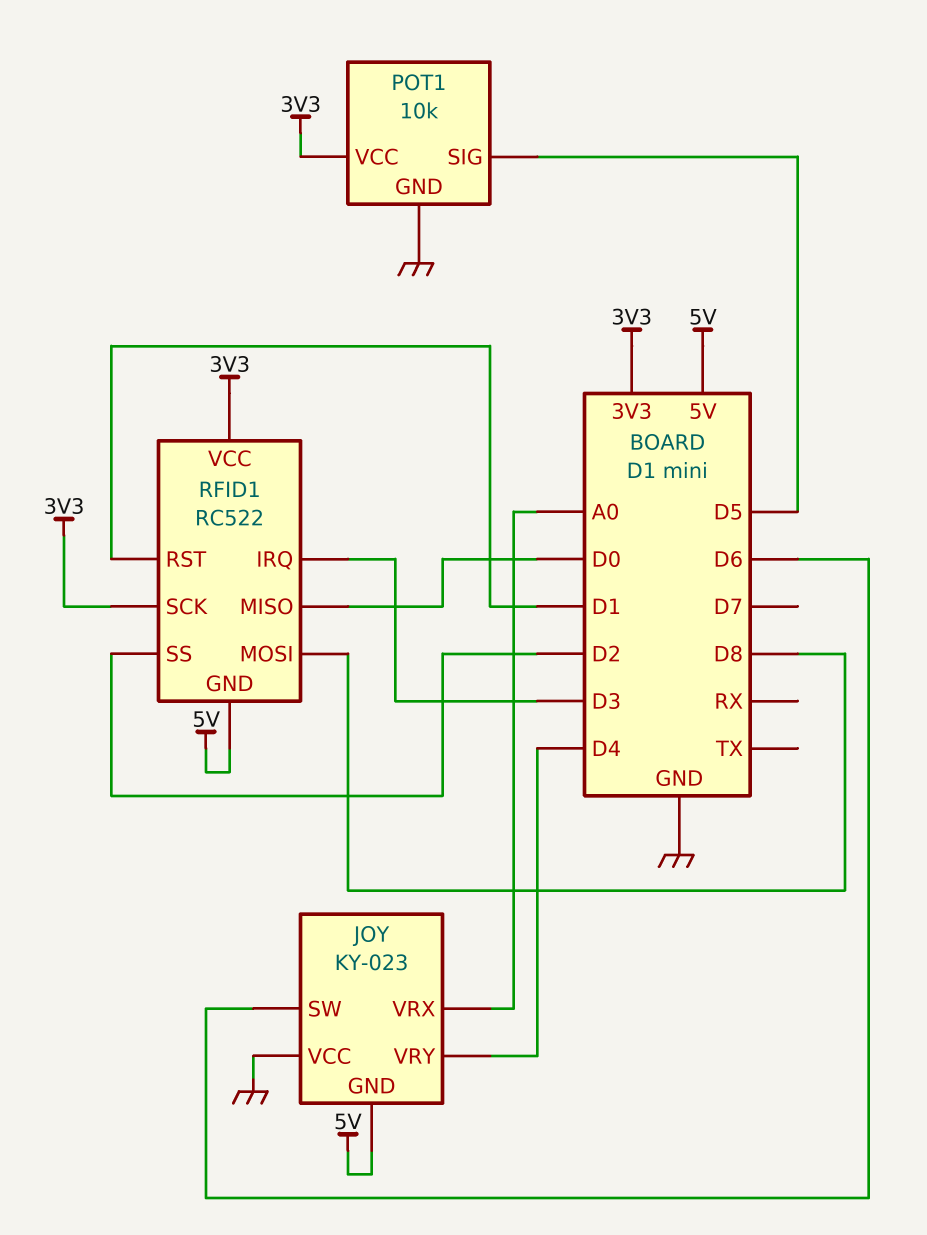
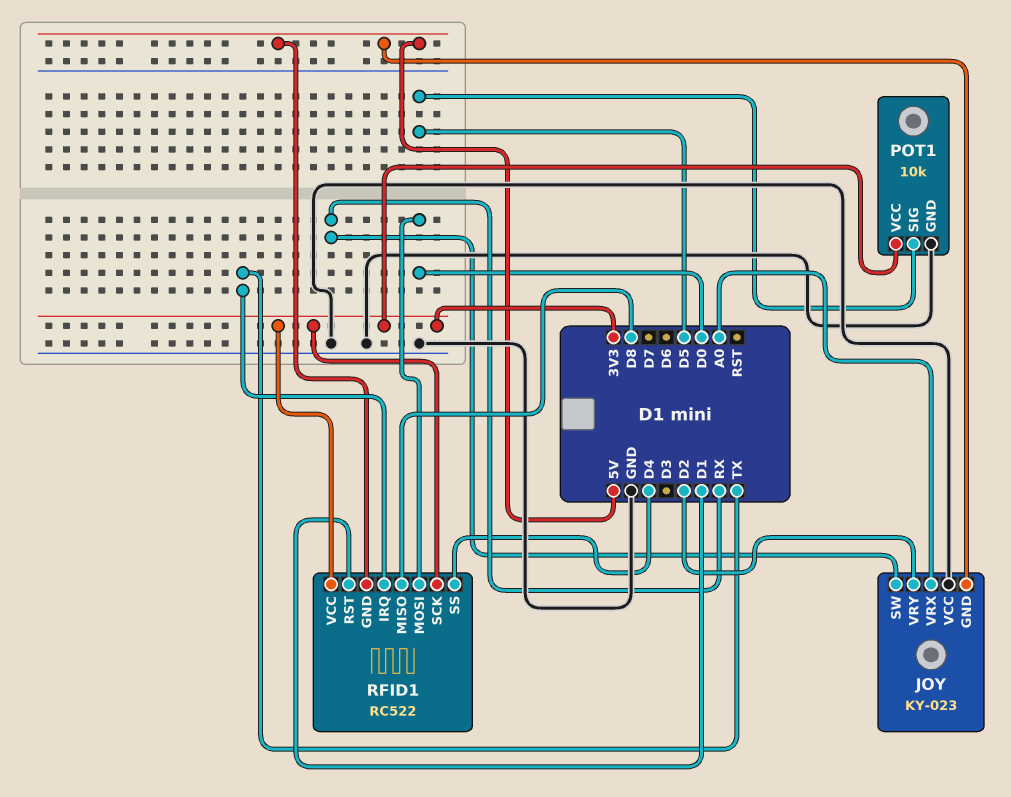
JOY pin SW: D6 -> RX
JOY pin VRY: D4 -> D2
RFID1 pin IRQ: D3 -> TX
RFID1 pin MISO: D0 -> D8
RFID1 pin MOSI: D8 -> D0
RFID1 pin SS: D2 -> D4

